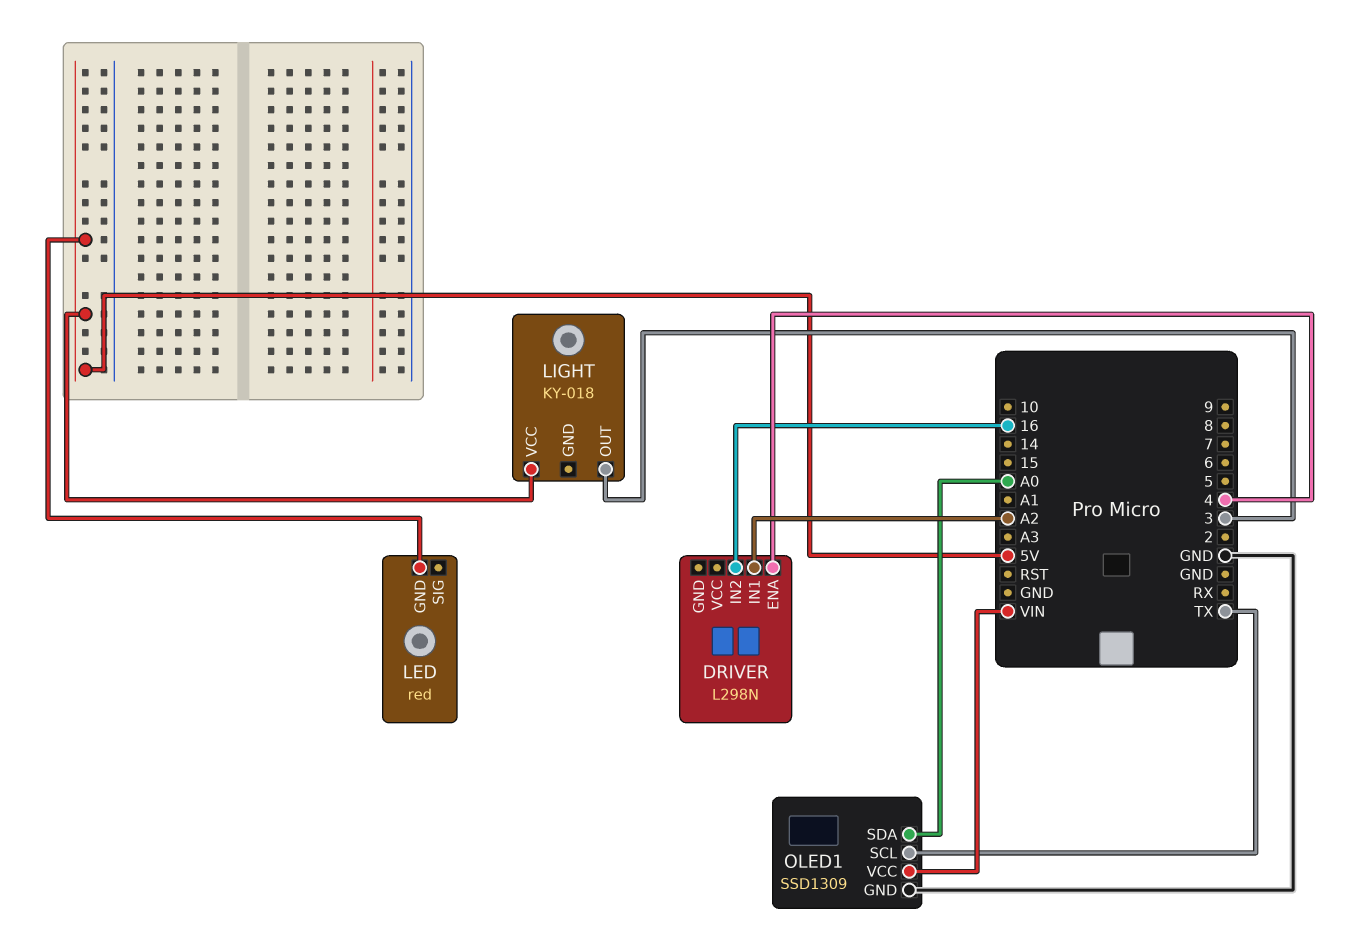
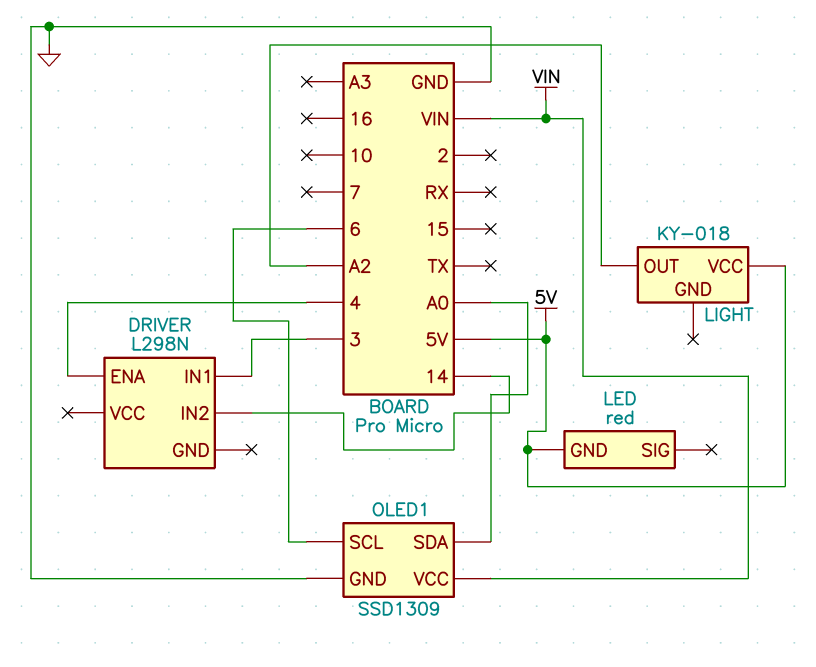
DRIVER pin IN1: A2 -> 3
DRIVER pin IN2: 16 -> 14
LIGHT pin OUT: 3 -> A2
OLED1 pin SCL: TX -> 6

